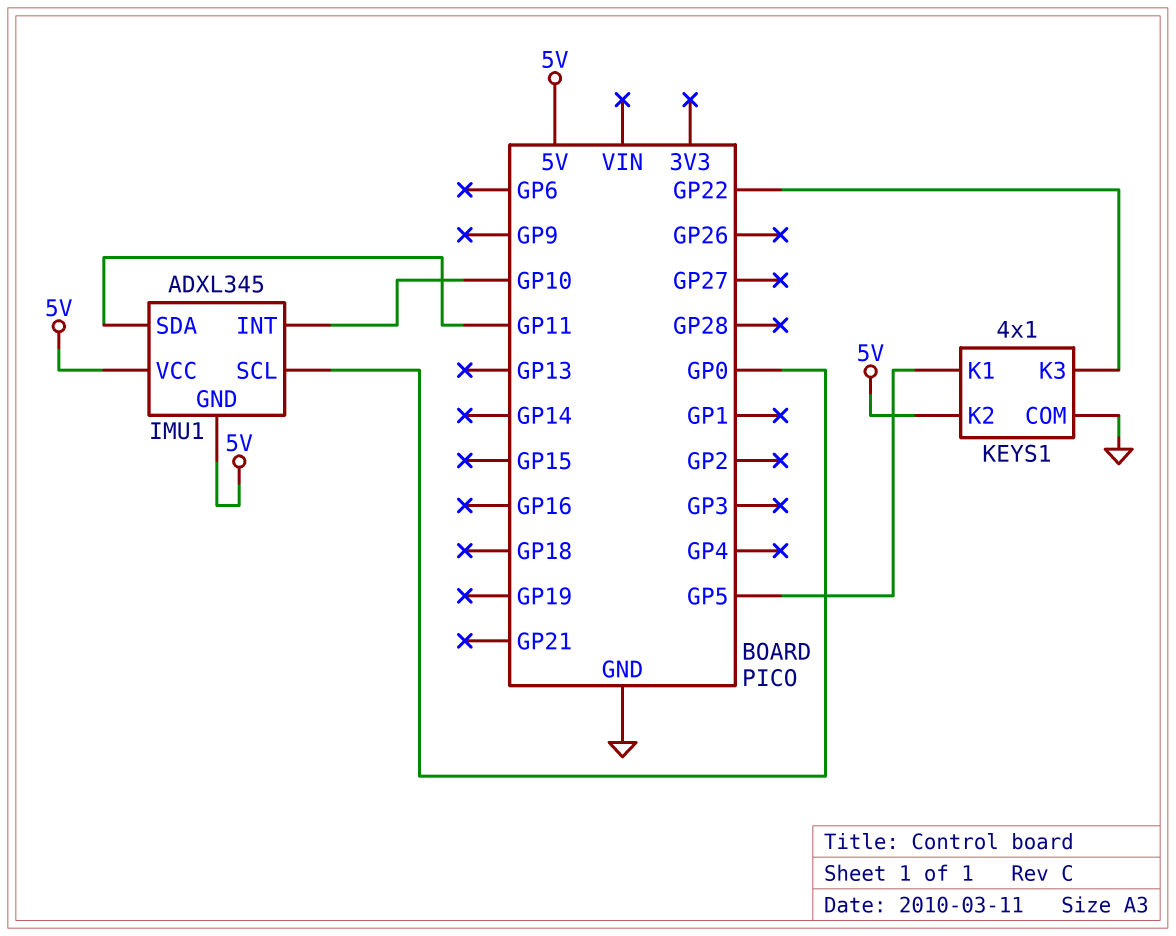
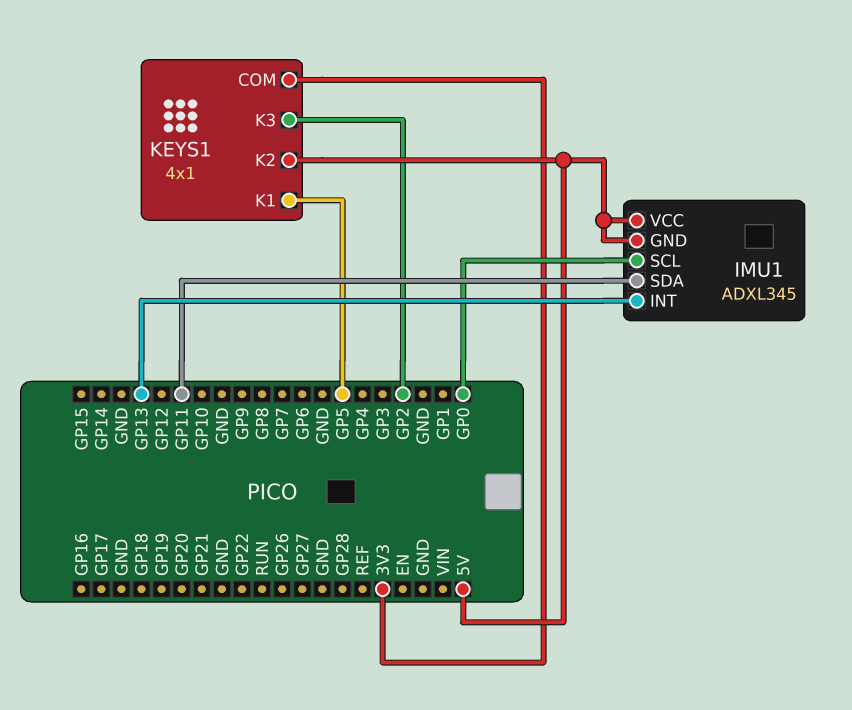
IMU1 pin INT: GP10 -> GP13
KEYS1 pin COM: GND -> 3V3
KEYS1 pin K3: GP22 -> GP2

